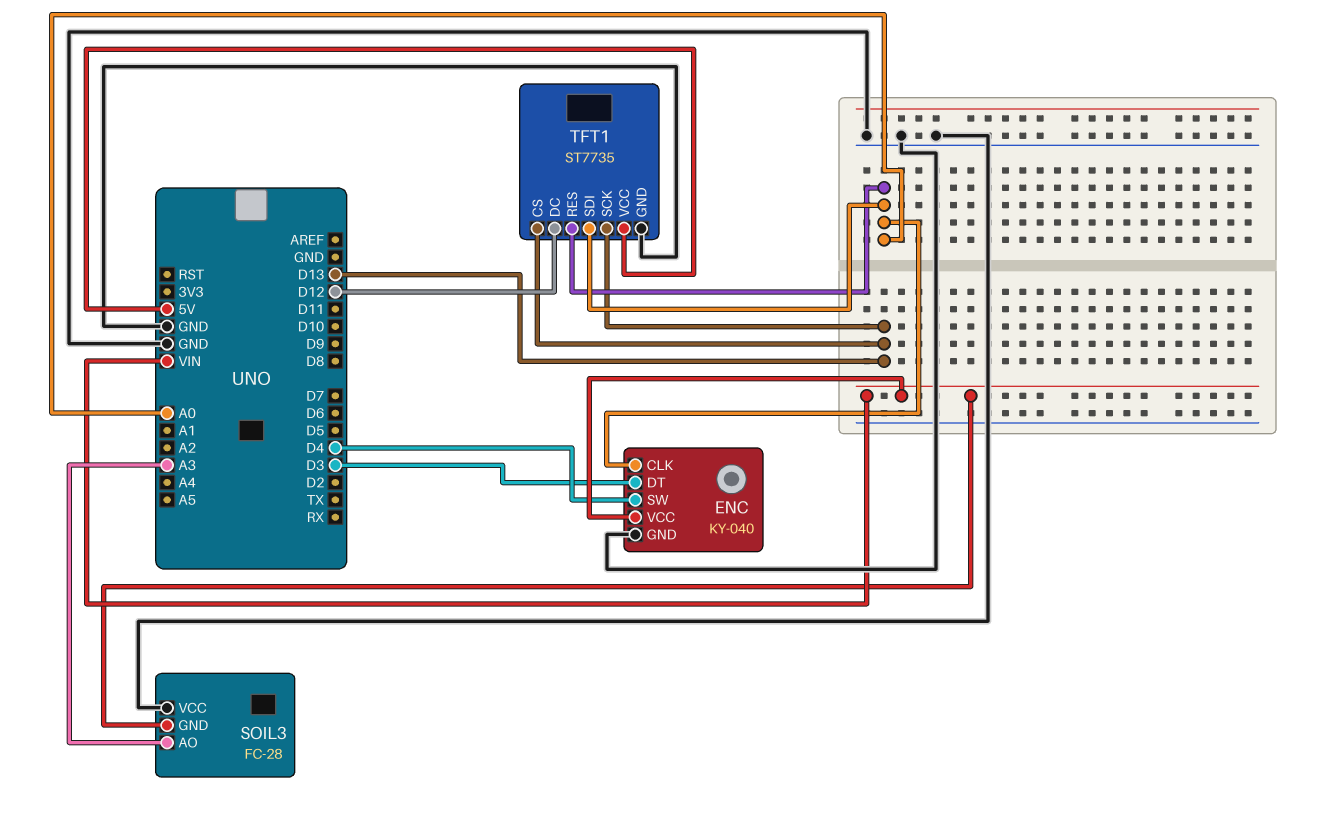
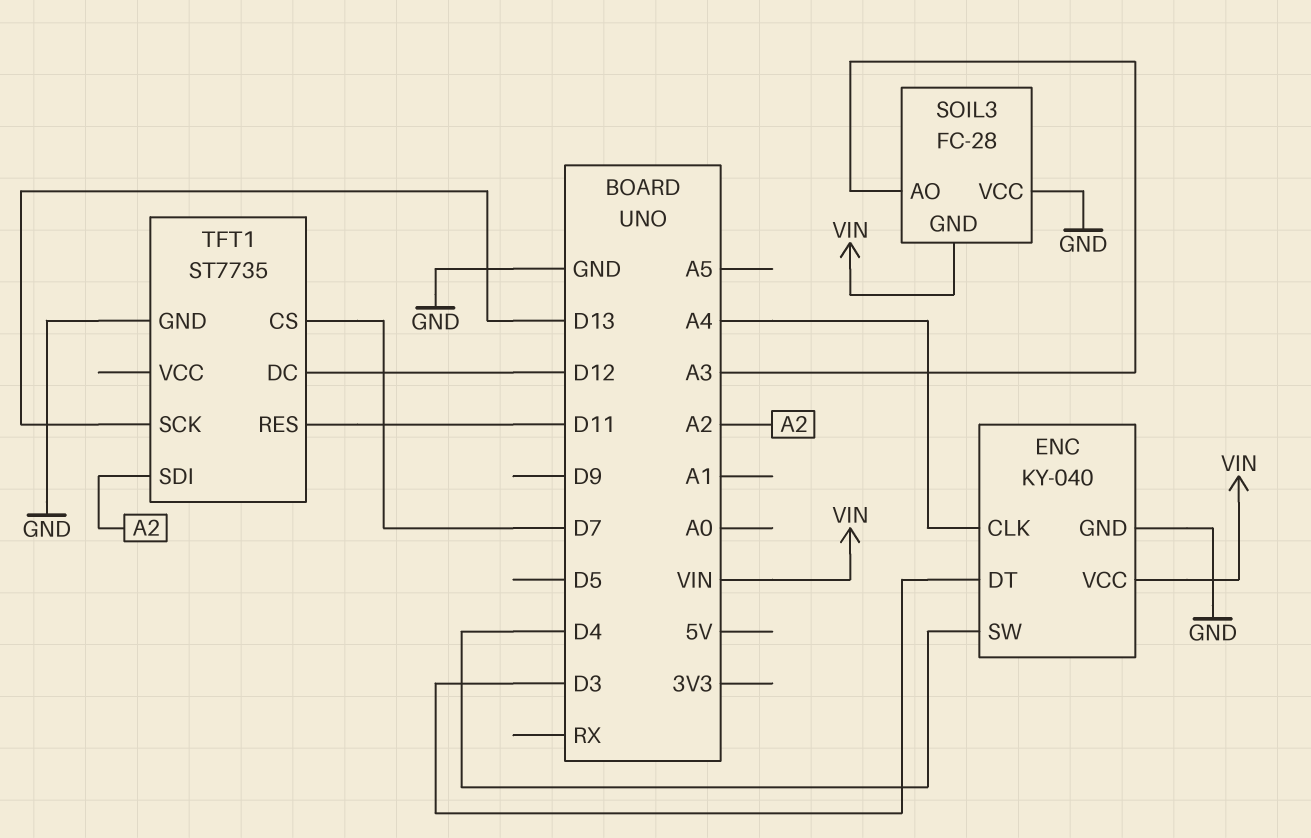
ENC pin CLK: A0 -> A4
TFT1 pin CS: D13 -> D7
TFT1 pin RES: A0 -> D11
TFT1 pin SDI: A0 -> A2
TFT1 pin VCC: 5V -> none

